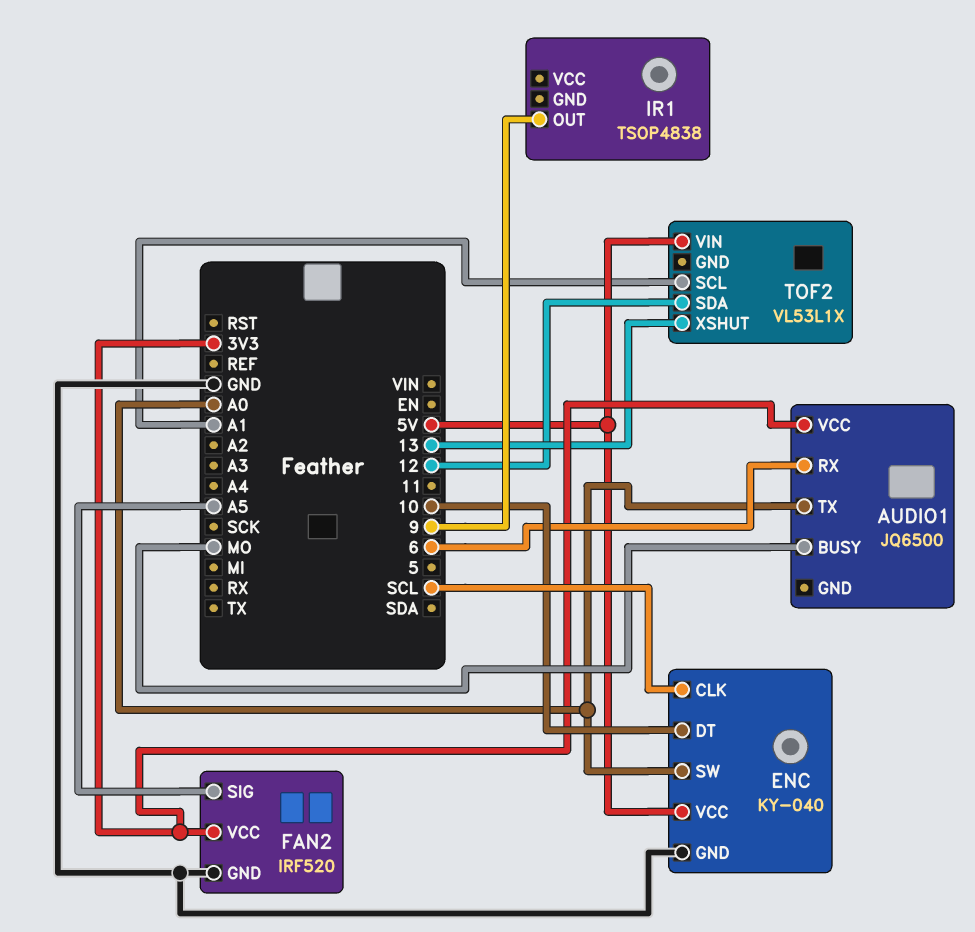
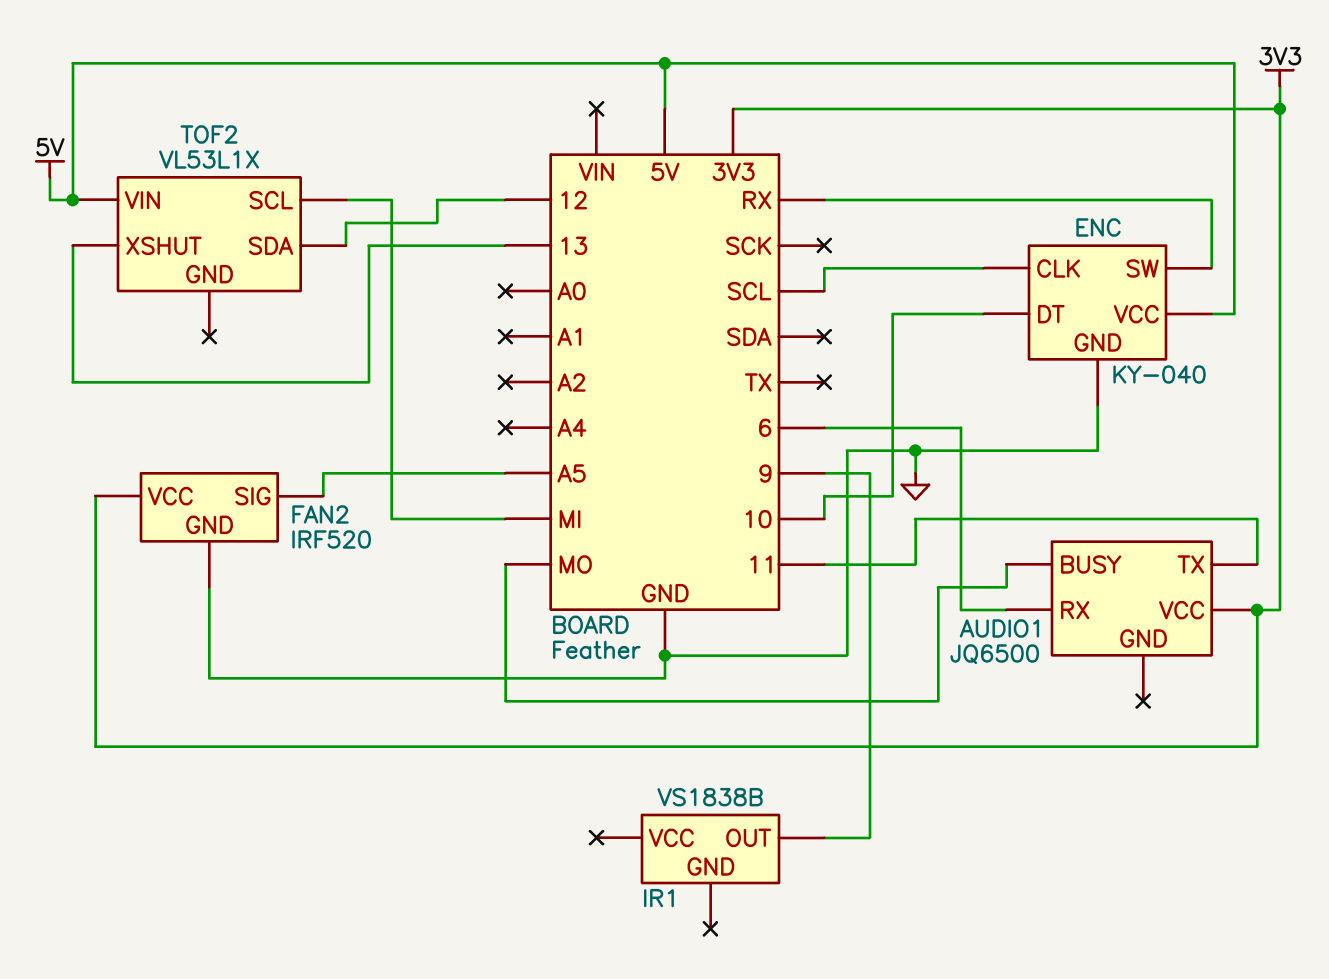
AUDIO1 pin TX: A0 -> 11
ENC pin SW: A0 -> RX
IR1: TSOP4838 -> VS1838B
TOF2 pin SCL: A1 -> MI

